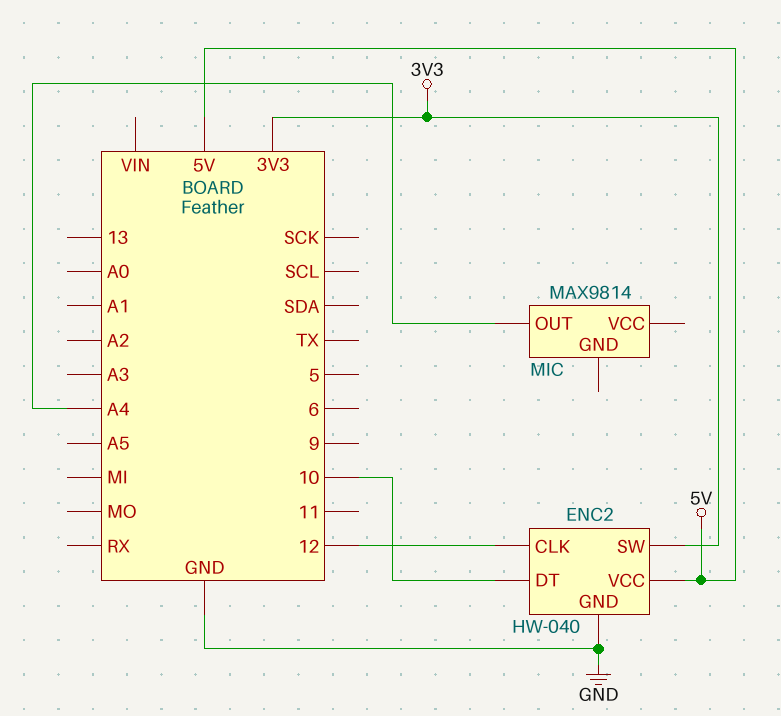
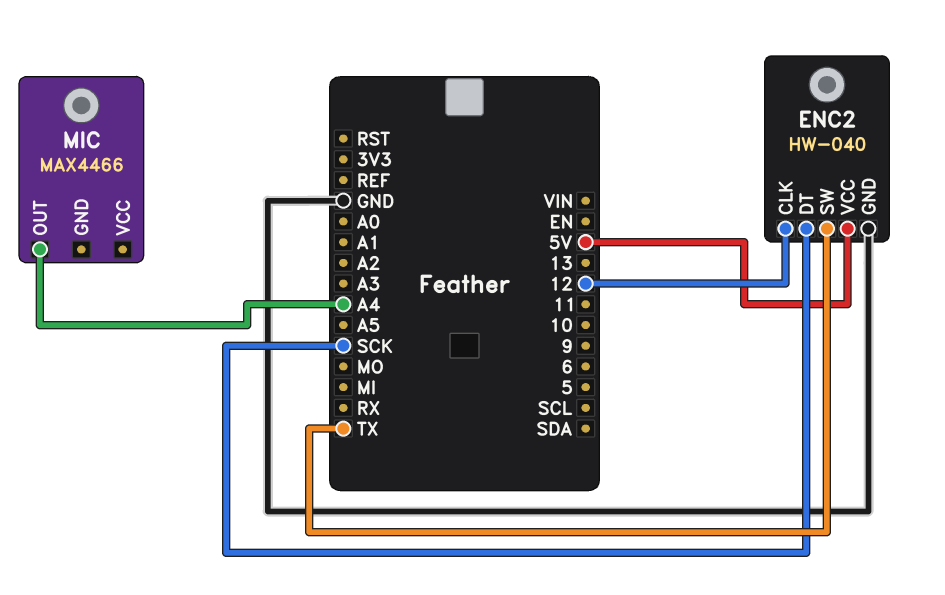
ENC2 pin DT: 10 -> SCK
ENC2 pin SW: 3V3 -> TX
MIC: MAX9814 -> MAX4466

